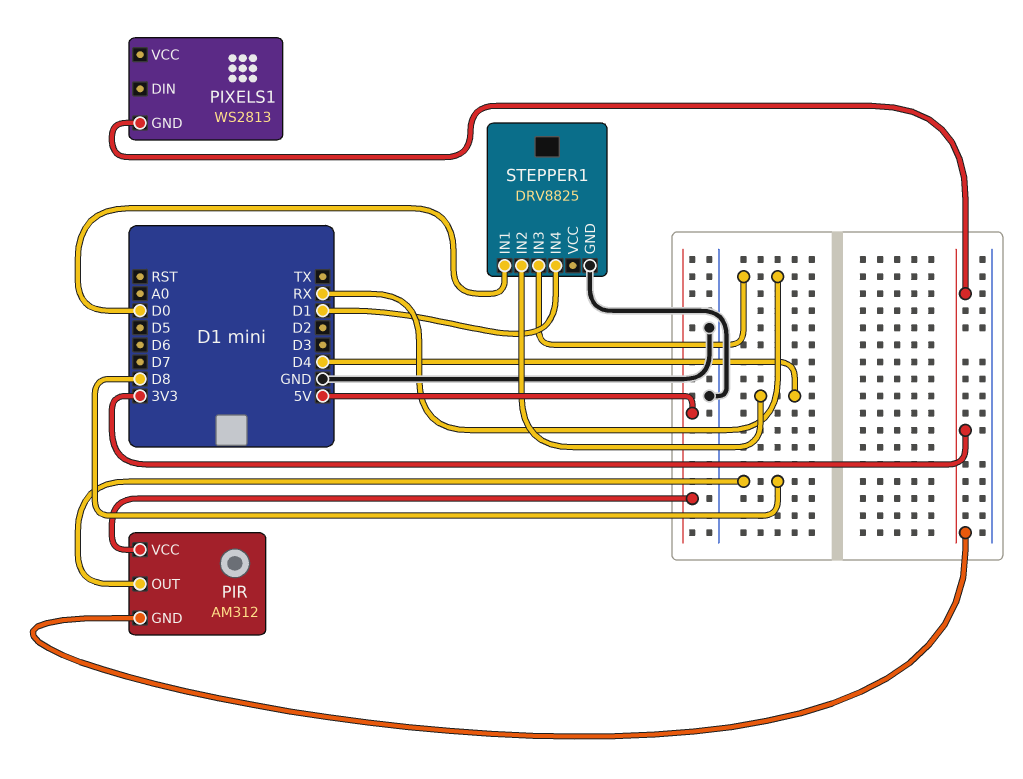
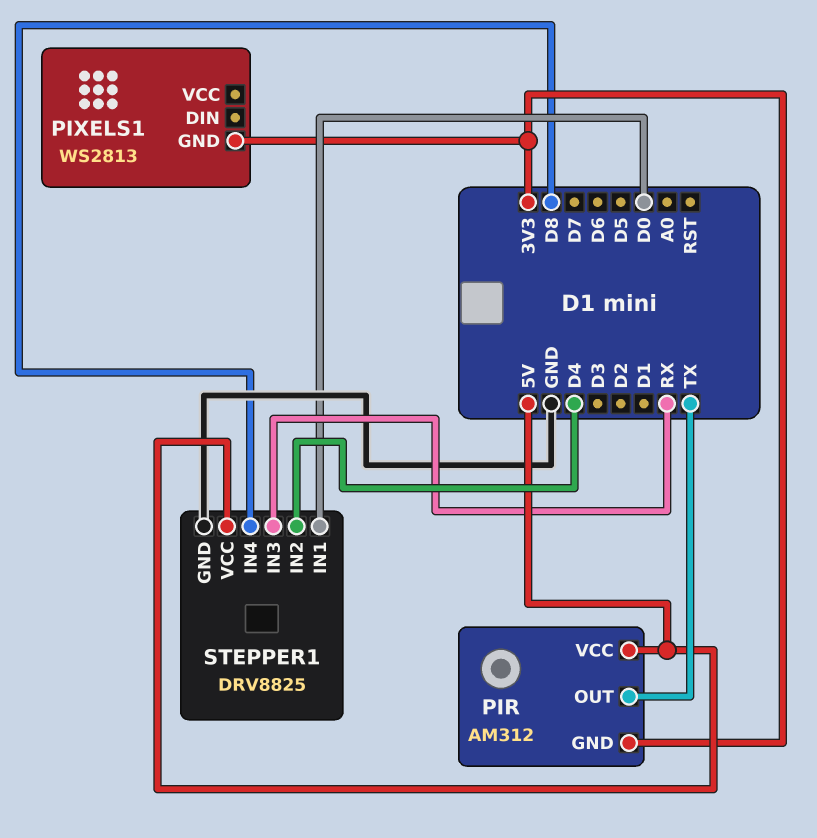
PIR pin OUT: D8 -> TX
STEPPER1 pin IN4: D1 -> D8
STEPPER1 pin VCC: none -> 5V

